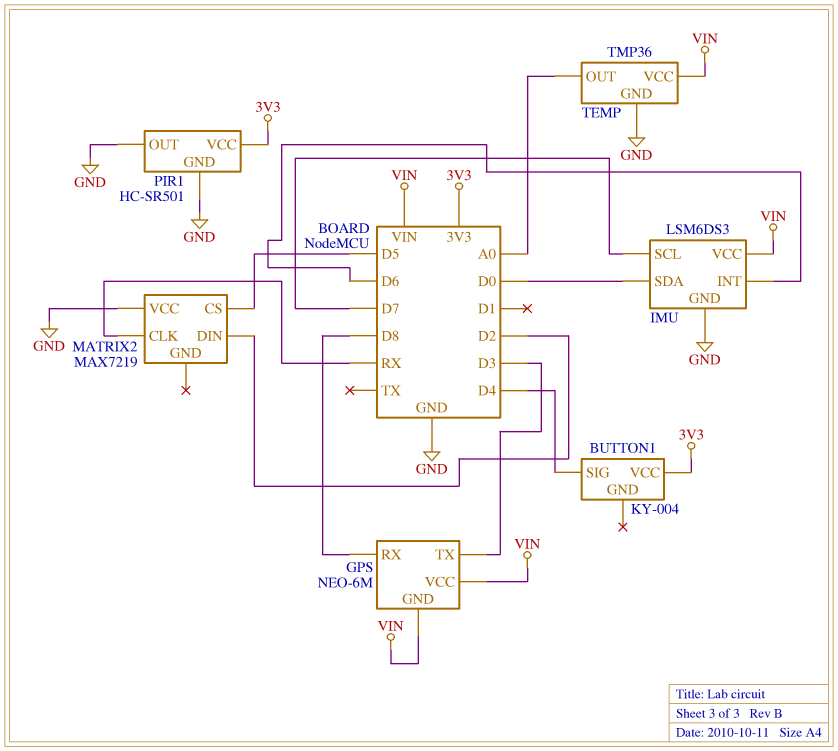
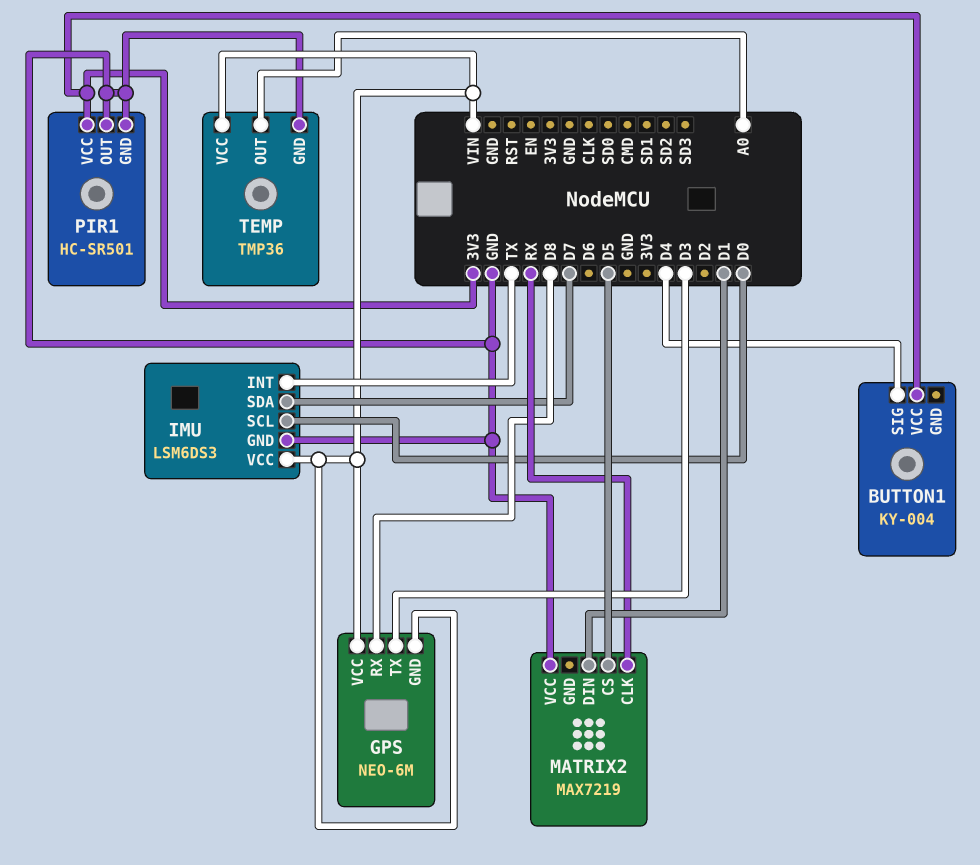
IMU pin INT: D6 -> TX
IMU pin SCL: D7 -> D0
IMU pin SDA: D0 -> D7
MATRIX2 pin DIN: D2 -> D1

